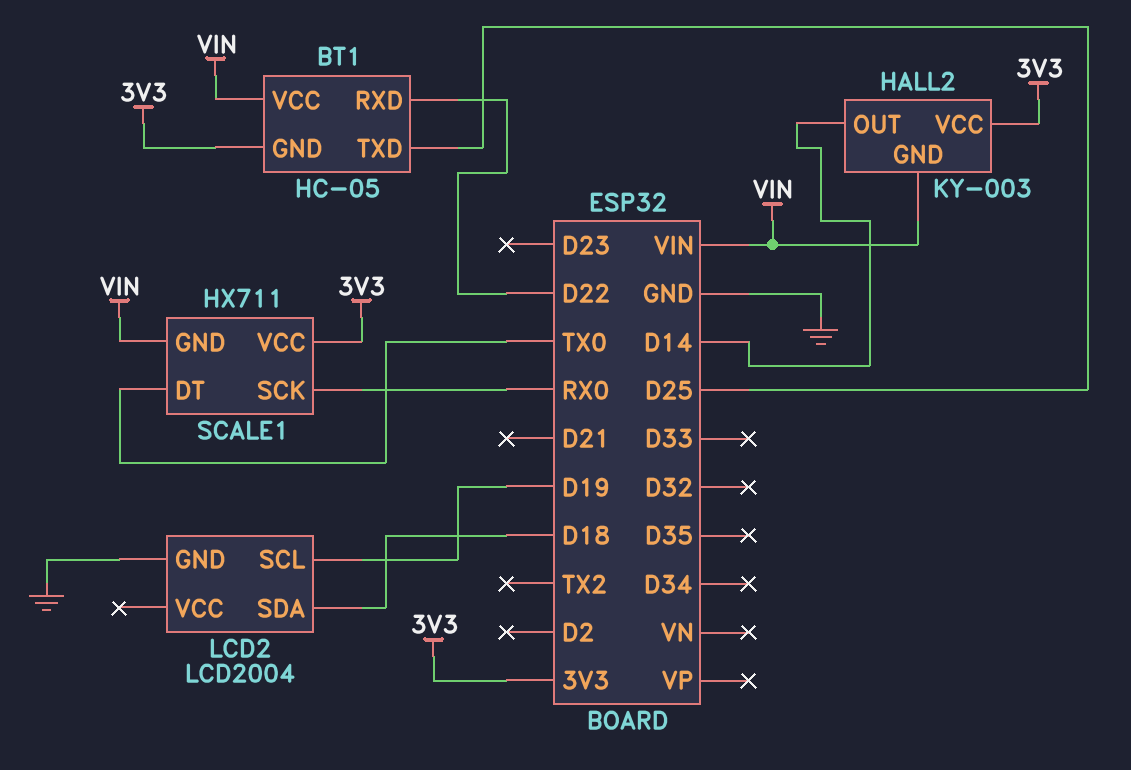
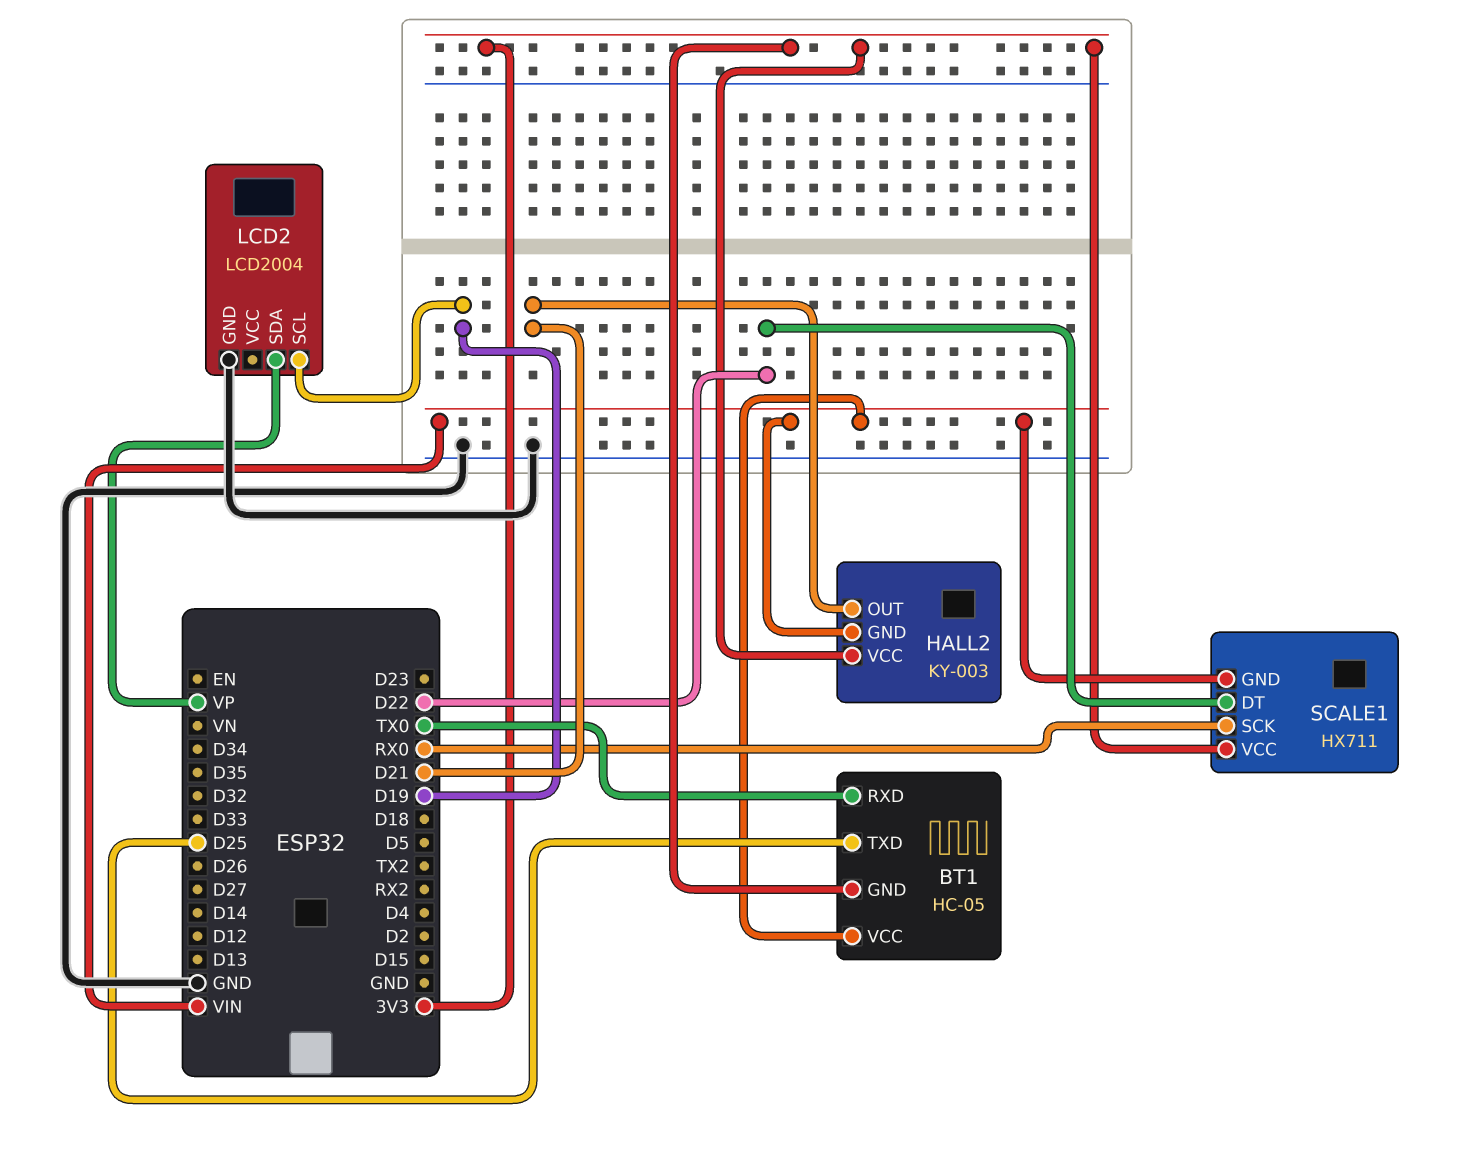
BT1 pin RXD: D22 -> TX0
HALL2 pin OUT: D14 -> D21
LCD2 pin SDA: D18 -> VP
SCALE1 pin DT: TX0 -> D22

